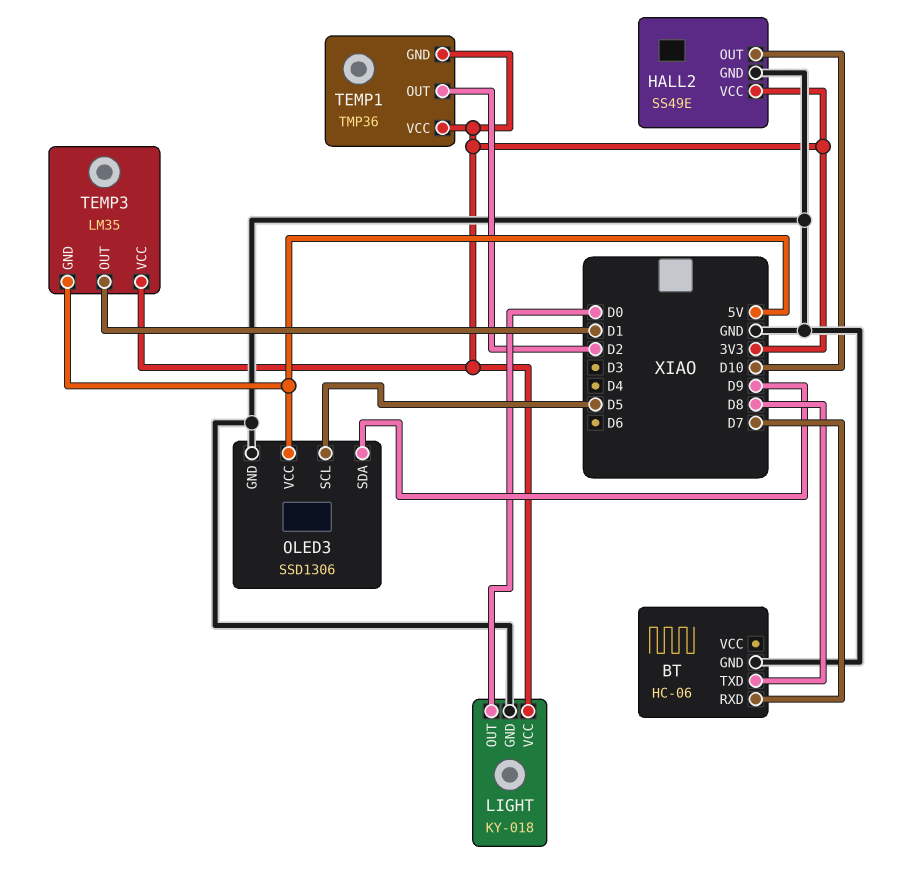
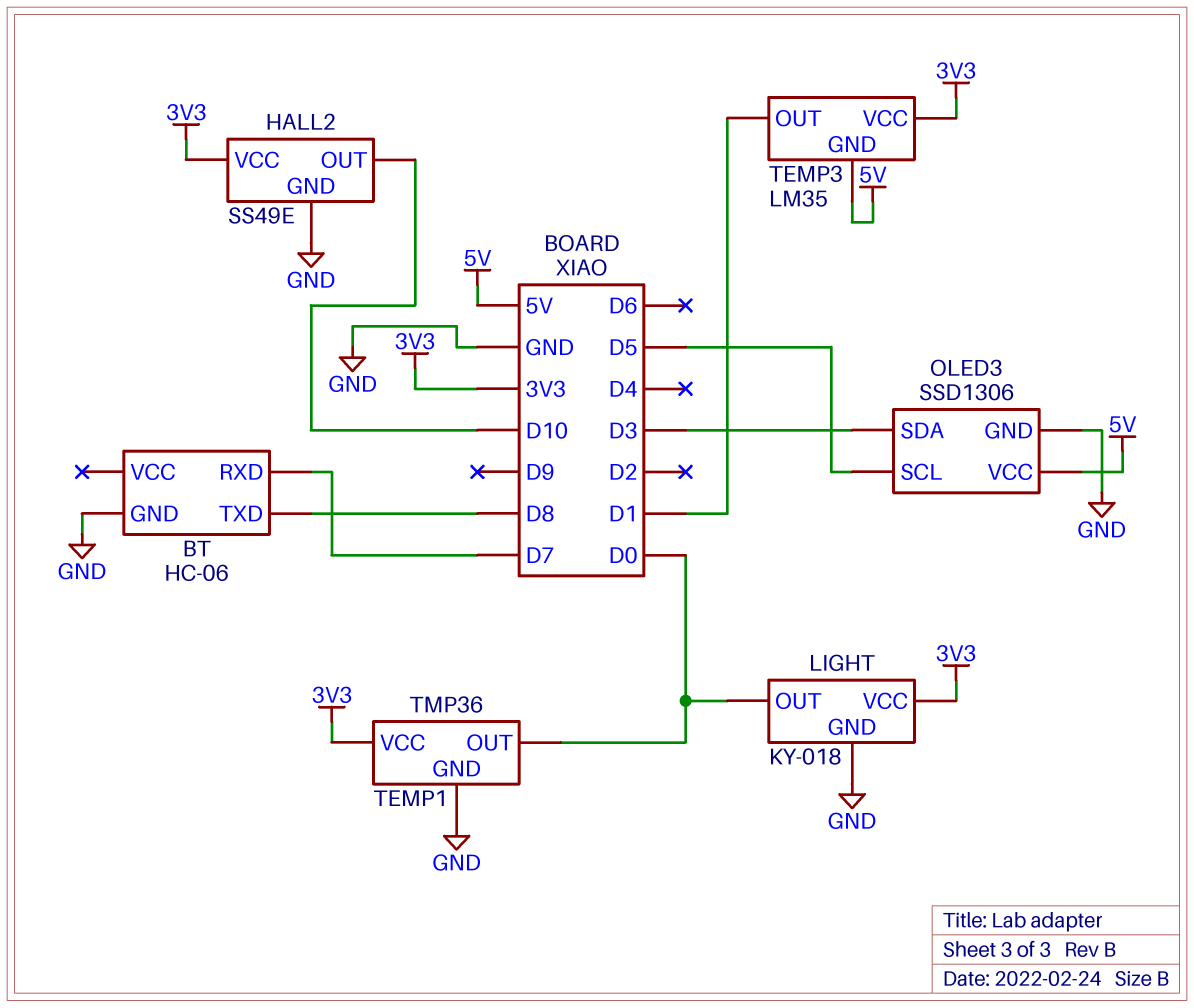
OLED3 pin SDA: D9 -> D3
TEMP1 pin GND: 3V3 -> GND
TEMP1 pin OUT: D2 -> D0

